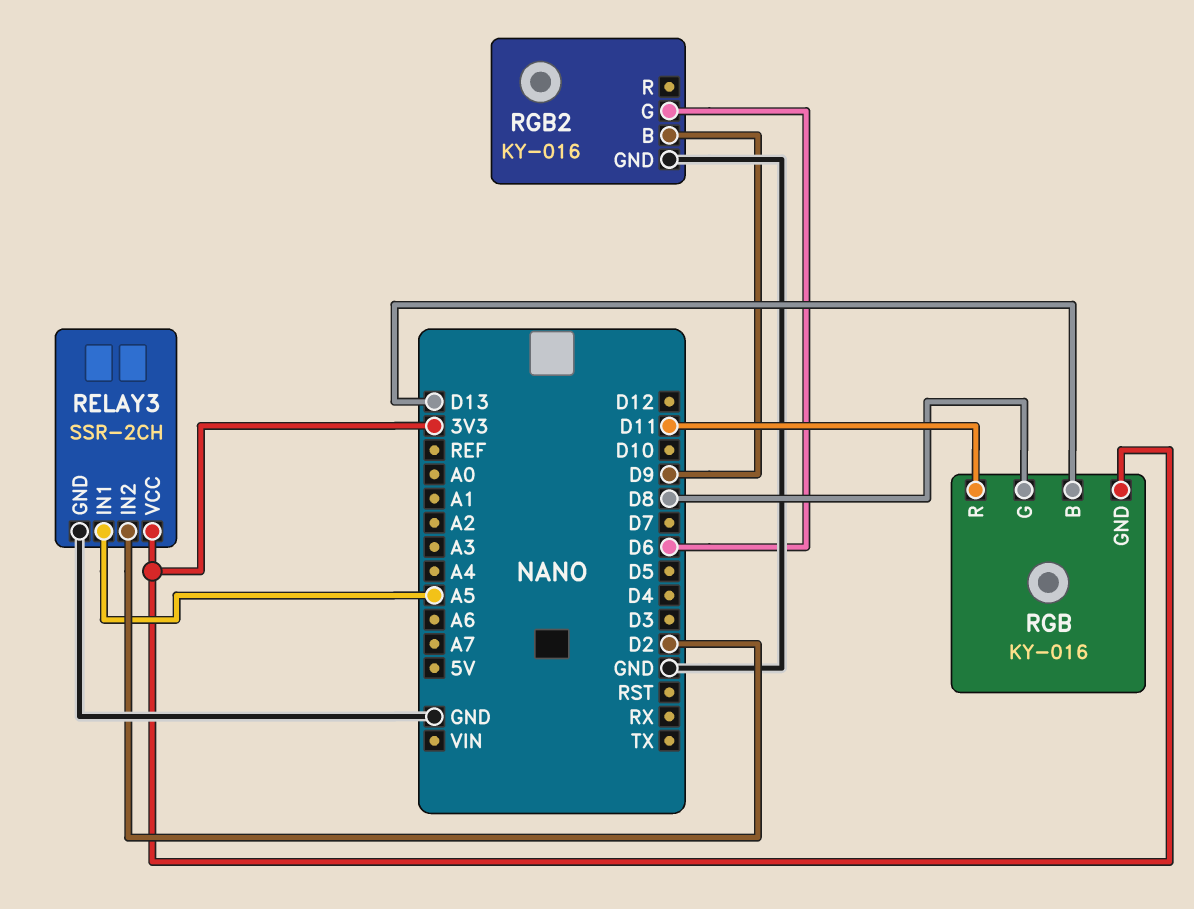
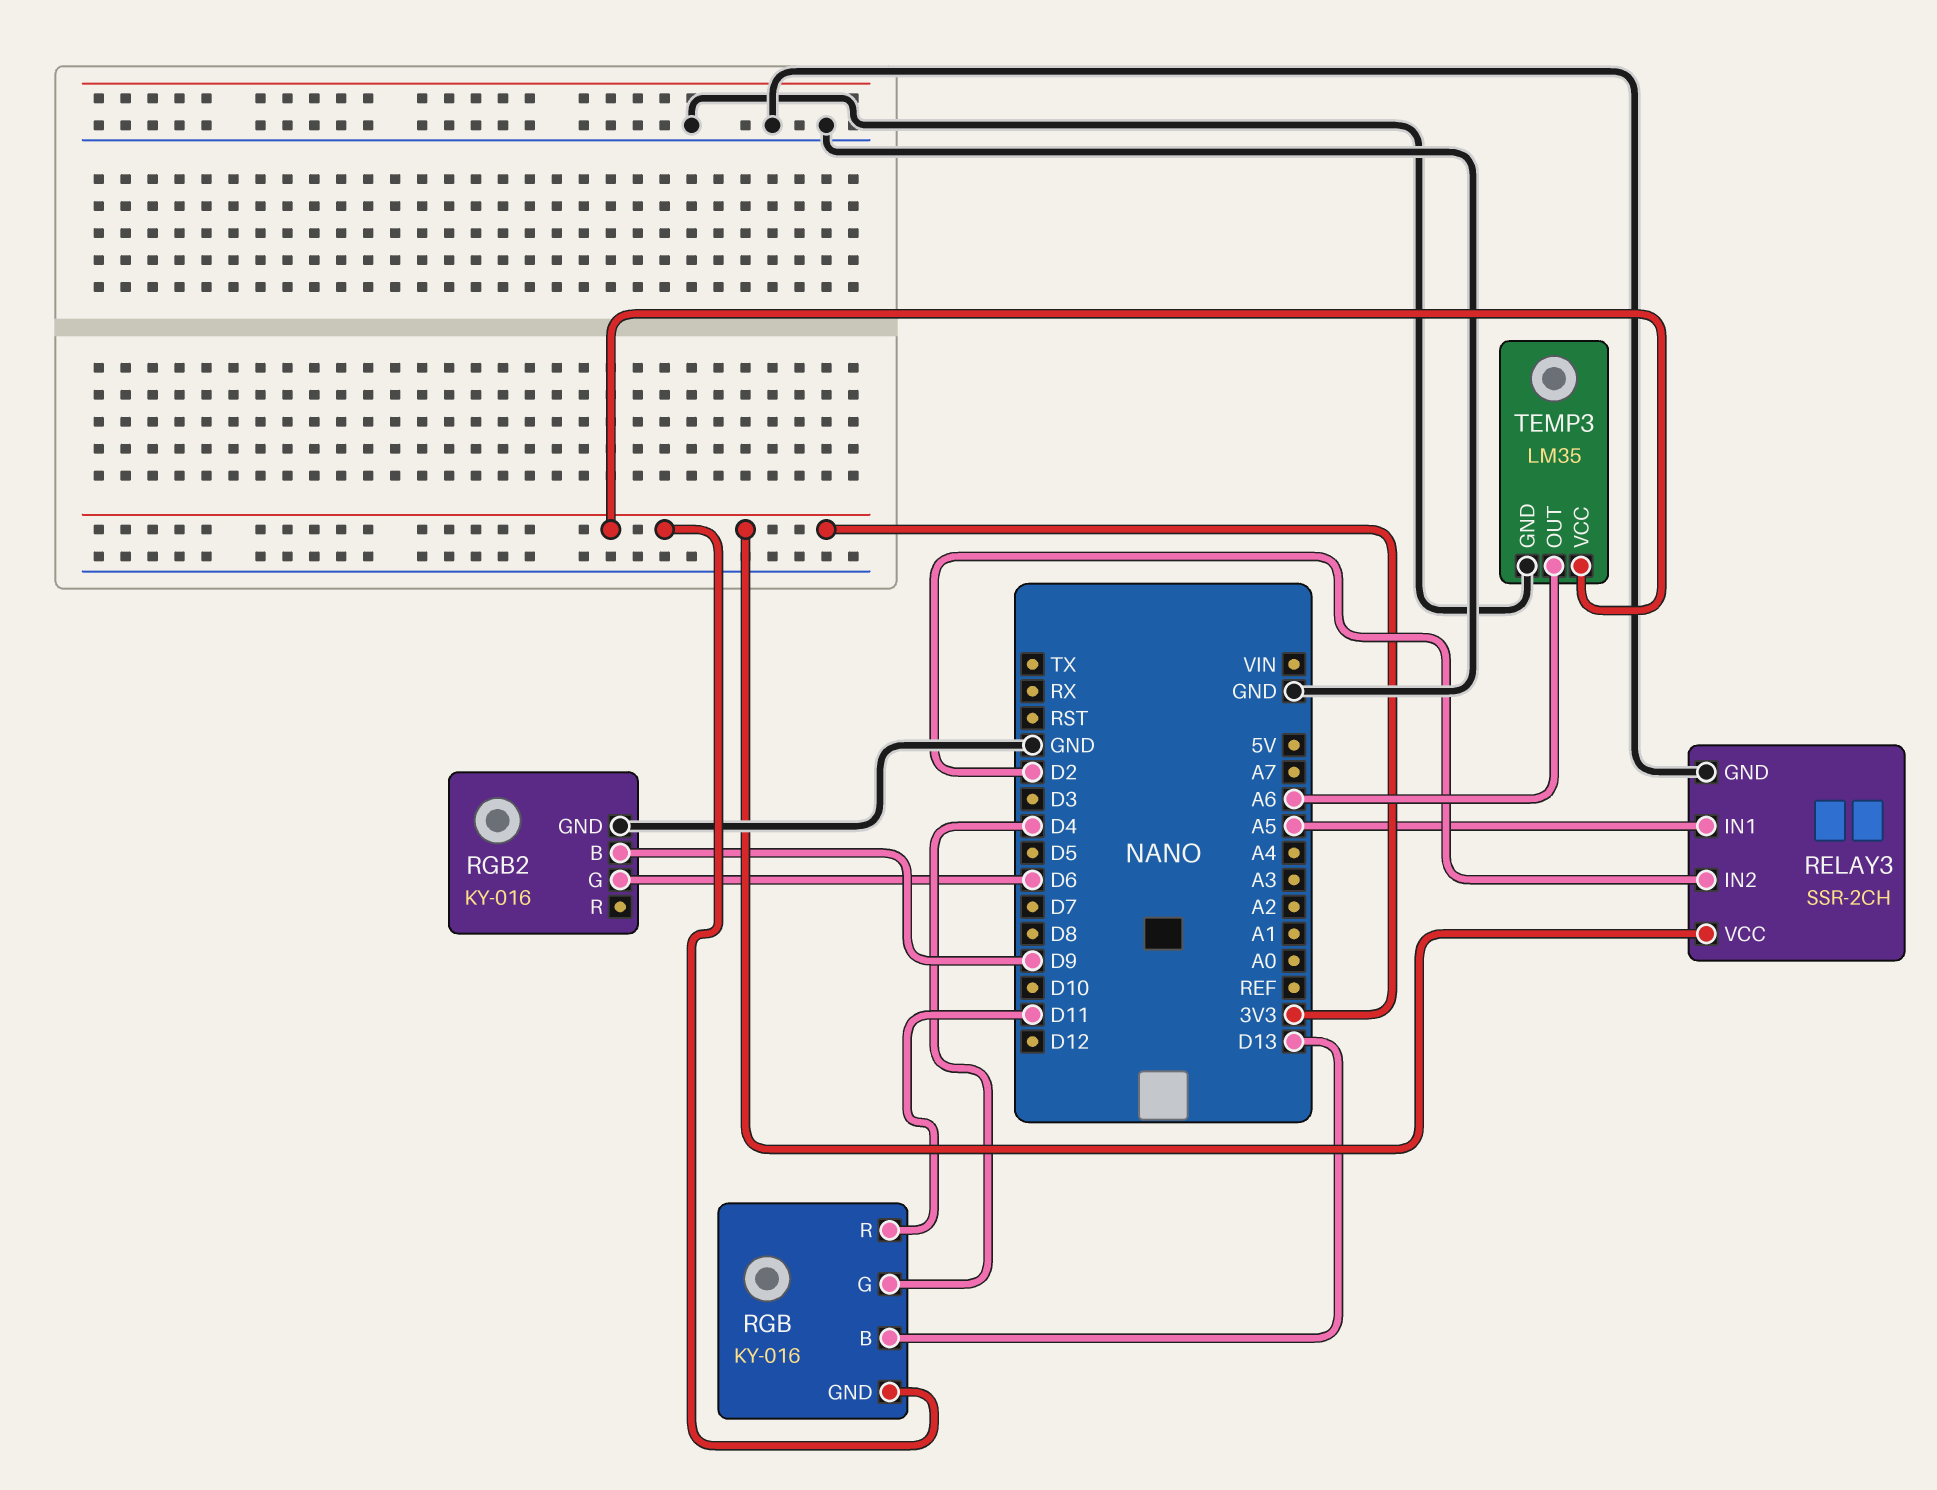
RGB pin G: D8 -> D4
TEMP3: none -> LM35
TEMP3 pin GND: none -> GND
TEMP3 pin OUT: none -> A6
TEMP3 pin VCC: none -> 3V3

